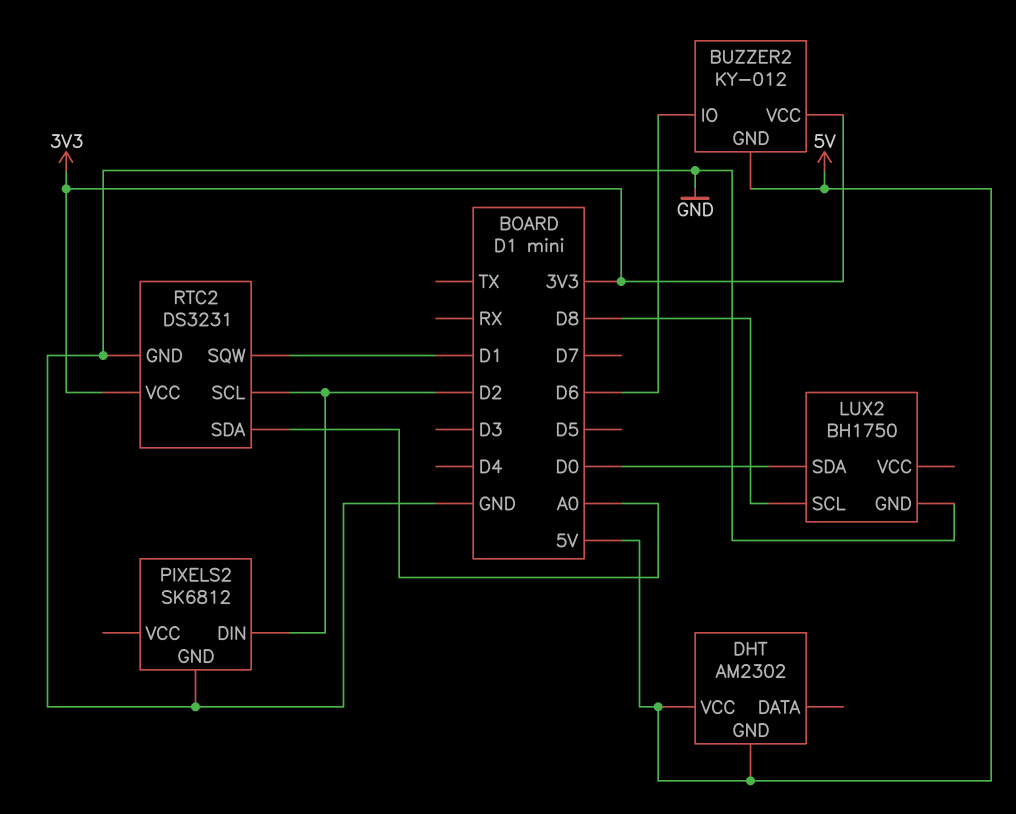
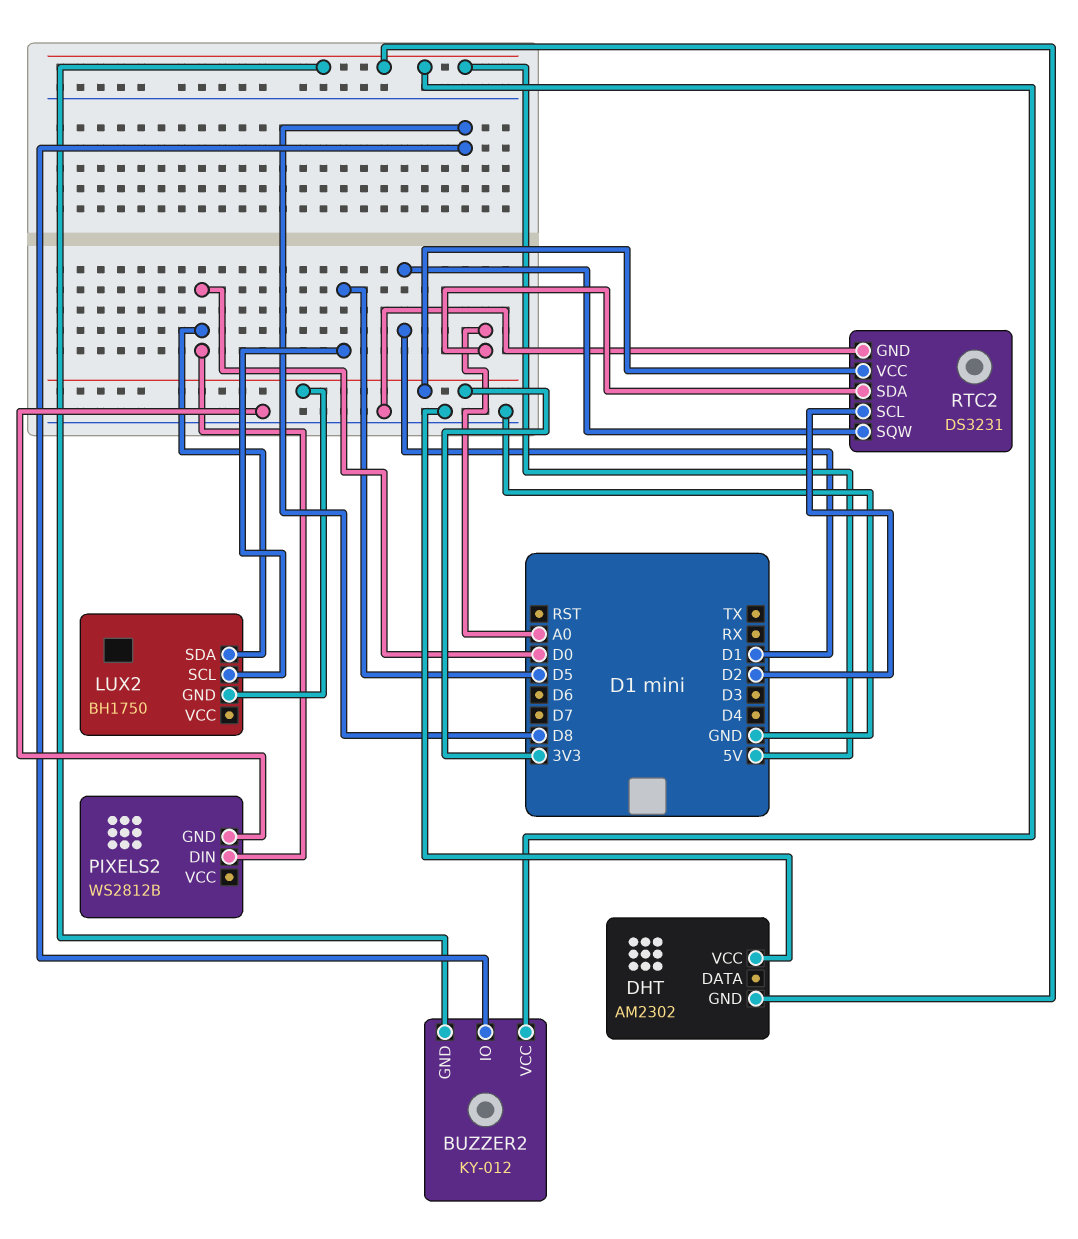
BUZZER2 pin IO: D6 -> D8
BUZZER2 pin VCC: 3V3 -> 5V
DHT pin VCC: 5V -> GND
LUX2 pin GND: GND -> 3V3
LUX2 pin SCL: D8 -> D5
PIXELS2: SK6812 -> WS2812B
PIXELS2 pin DIN: D2 -> D0

